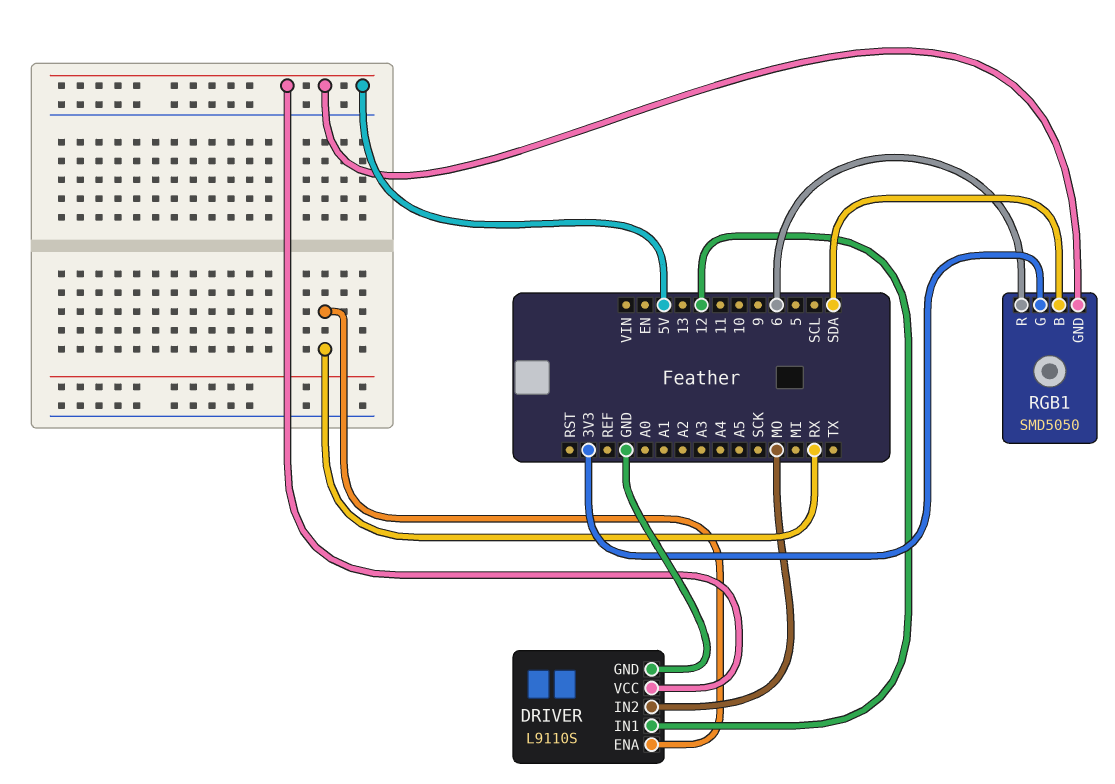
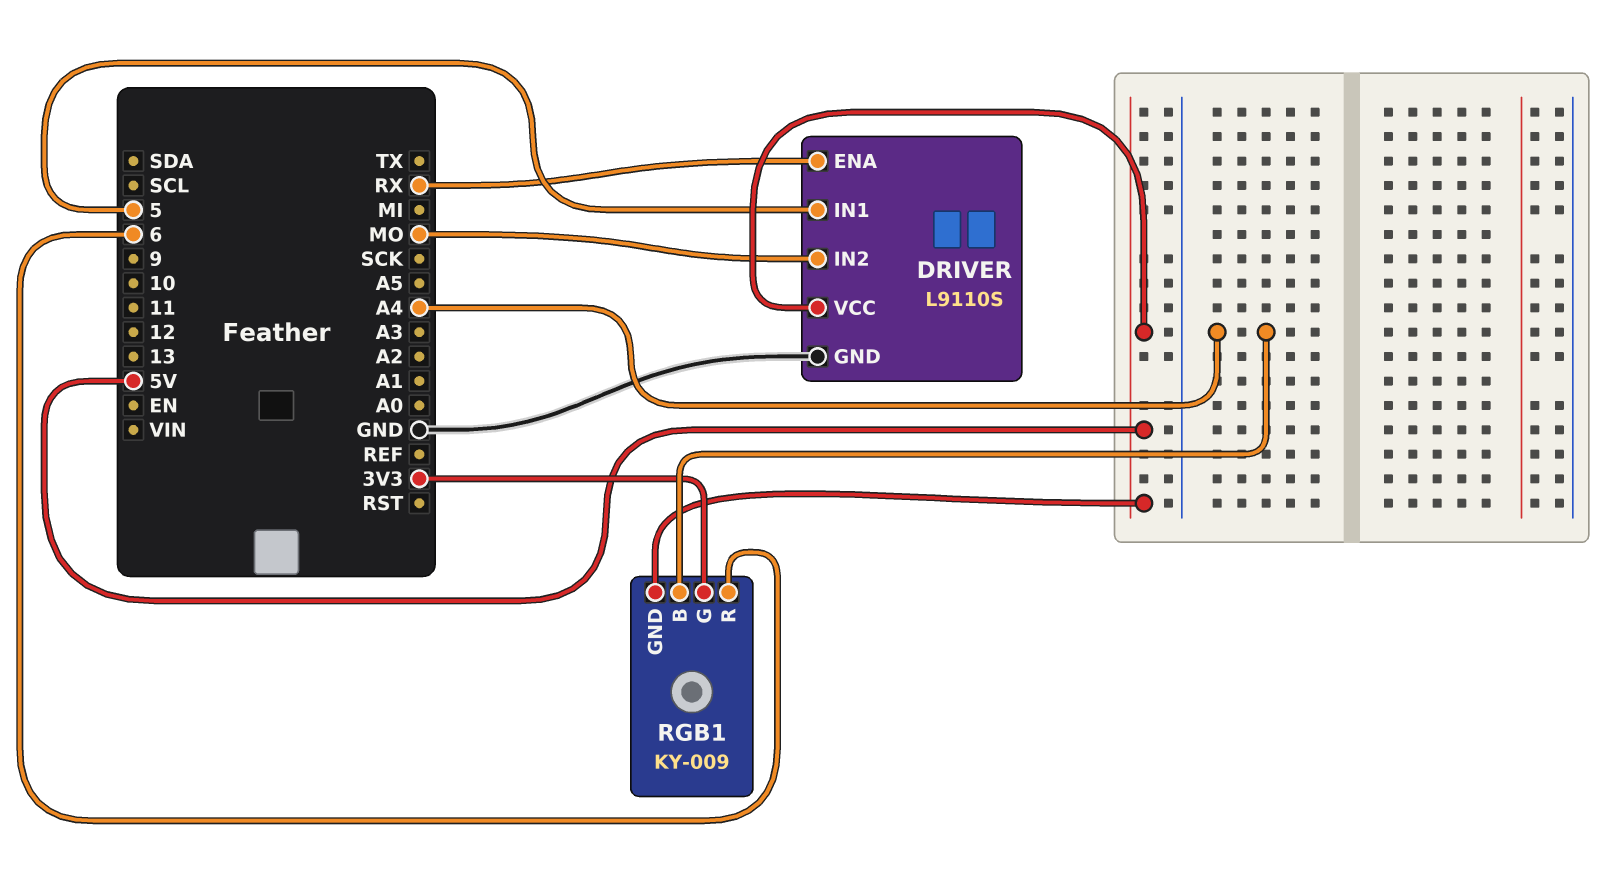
DRIVER pin IN1: 12 -> 5
RGB1: SMD5050 -> KY-009
RGB1 pin B: SDA -> A4

